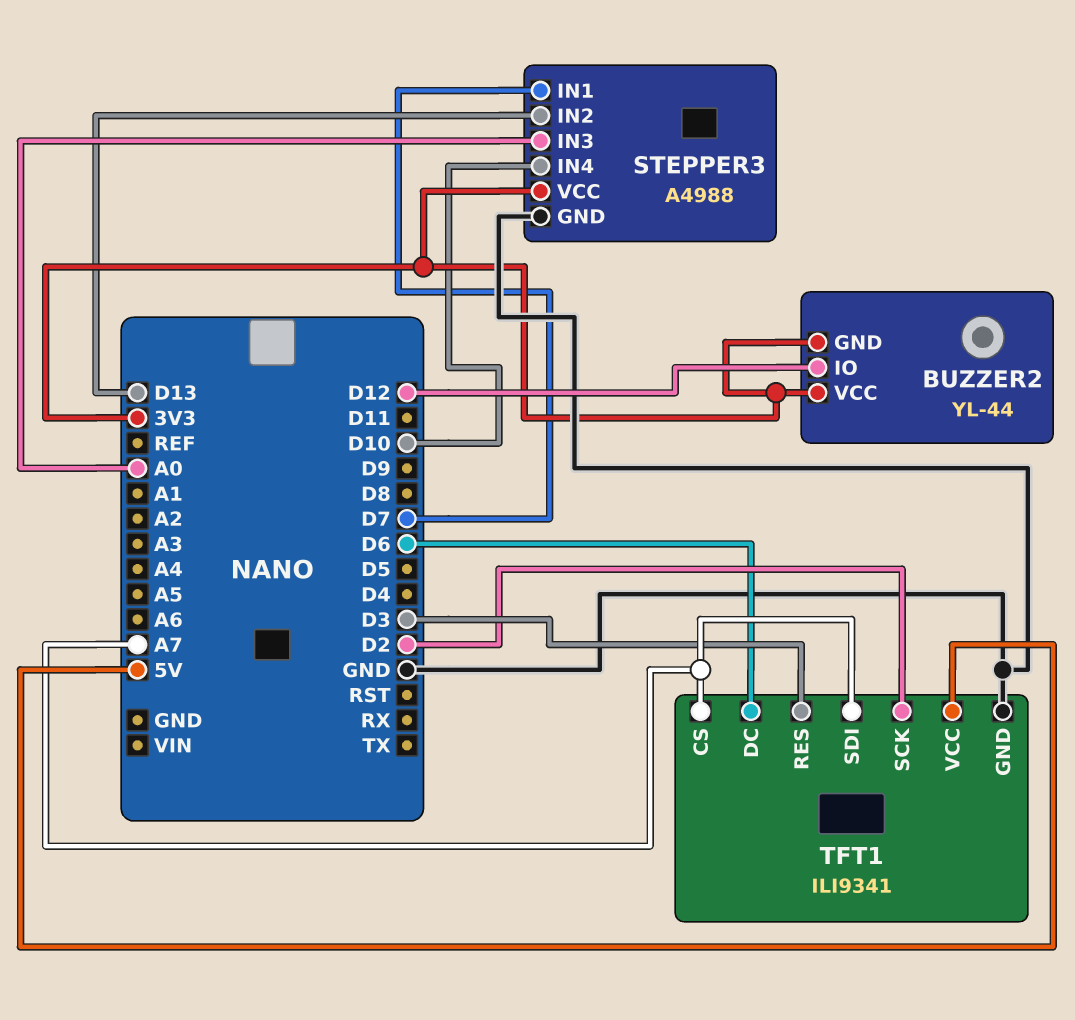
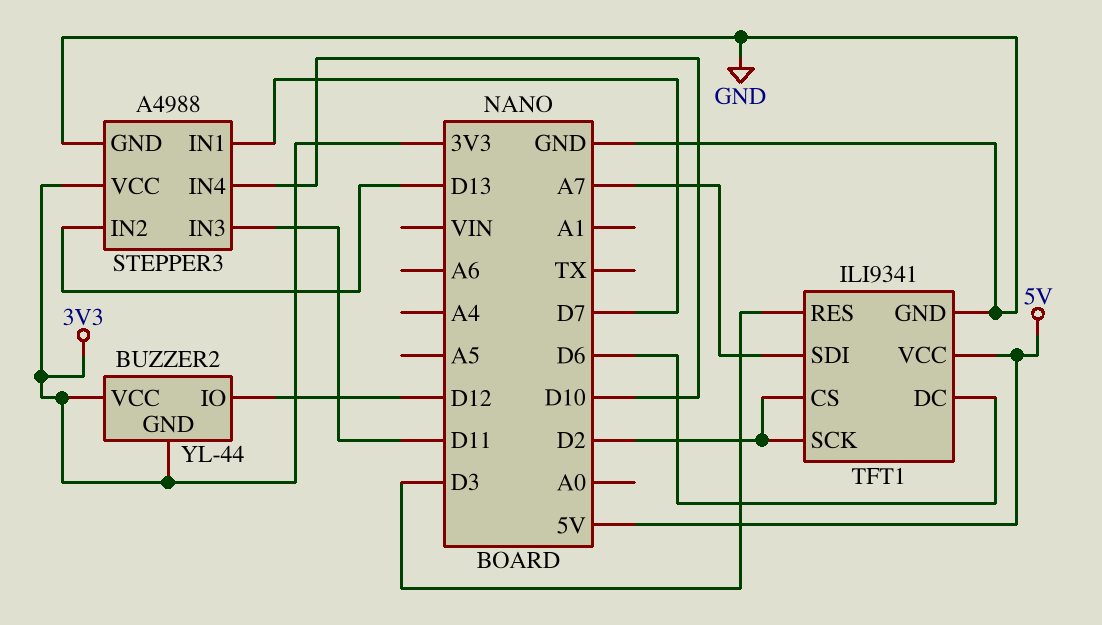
STEPPER3 pin IN3: A0 -> D11
TFT1 pin CS: A7 -> D2

